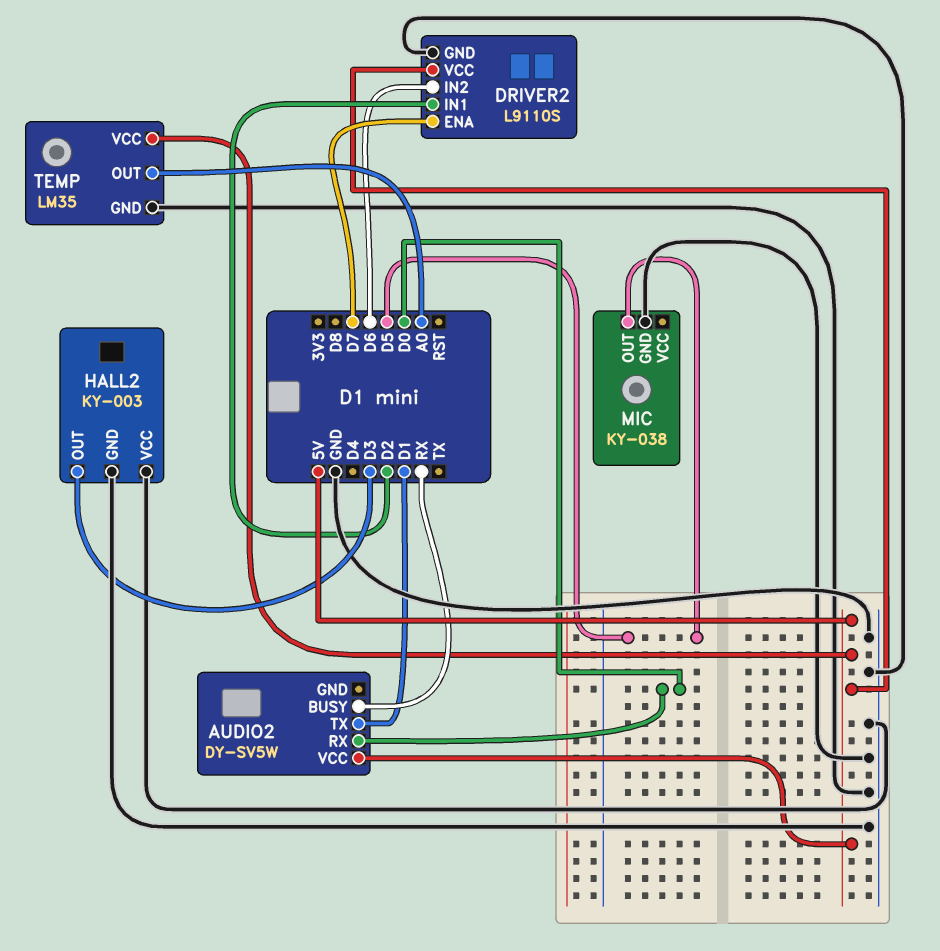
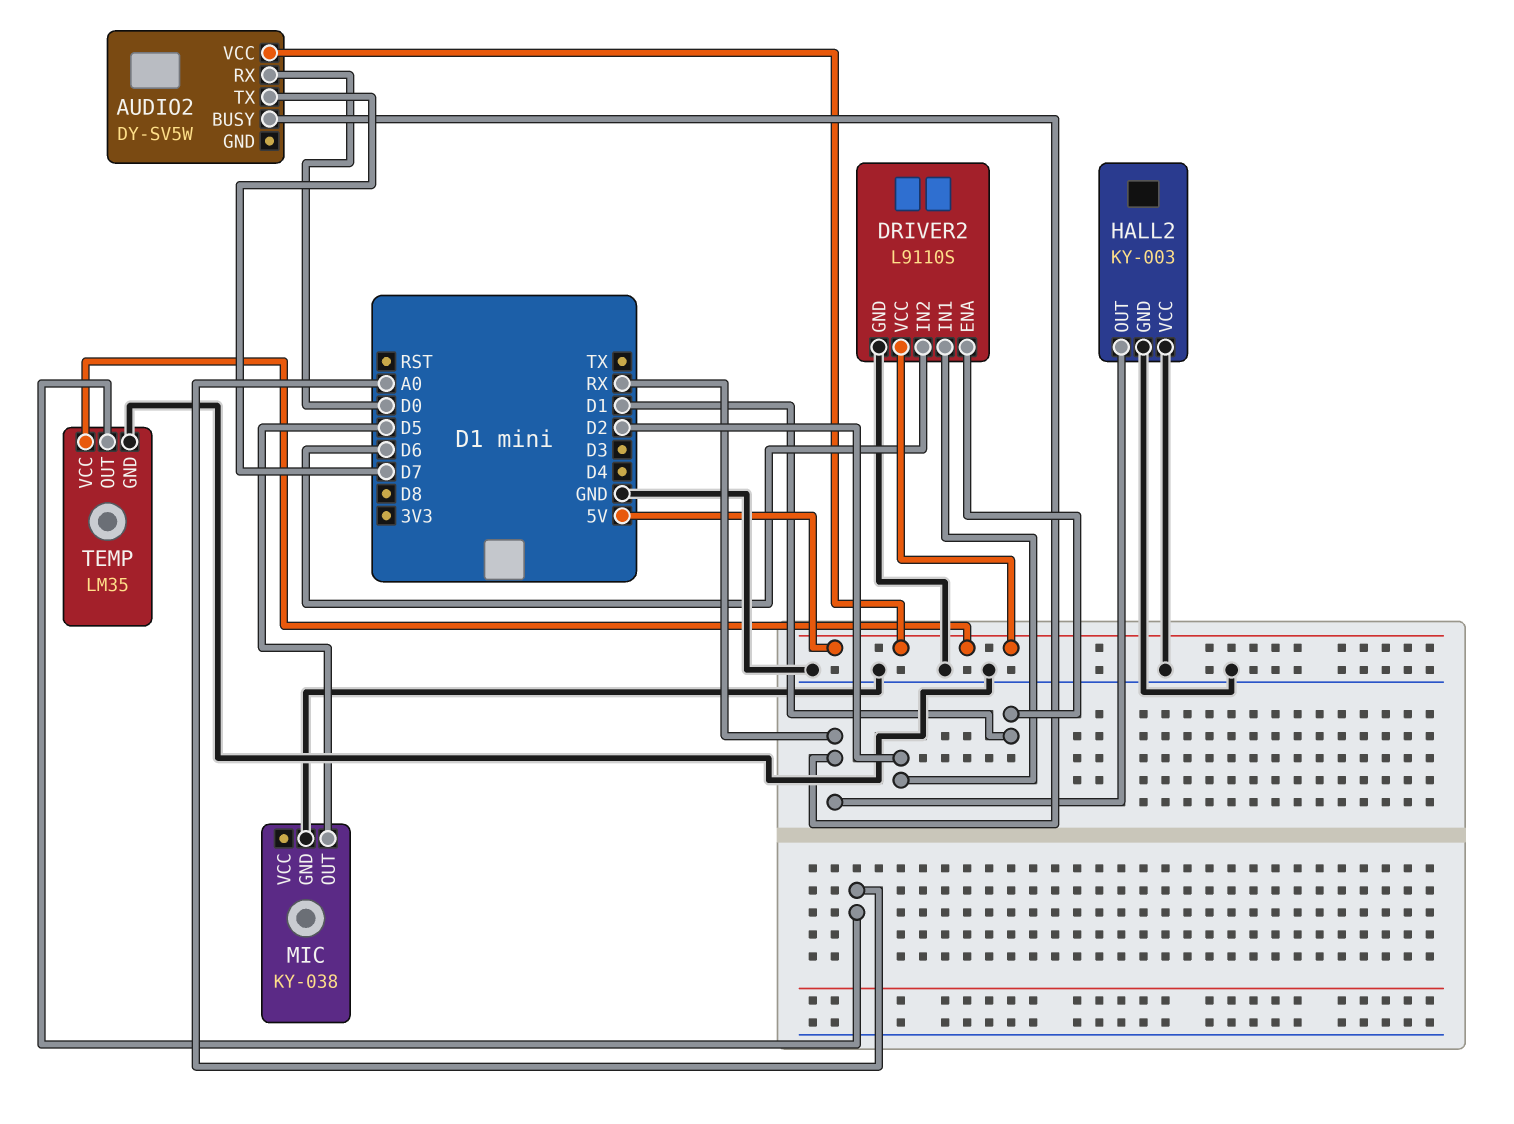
AUDIO2 pin TX: D1 -> D7
DRIVER2 pin ENA: D7 -> D1
HALL2 pin OUT: D3 -> RX

